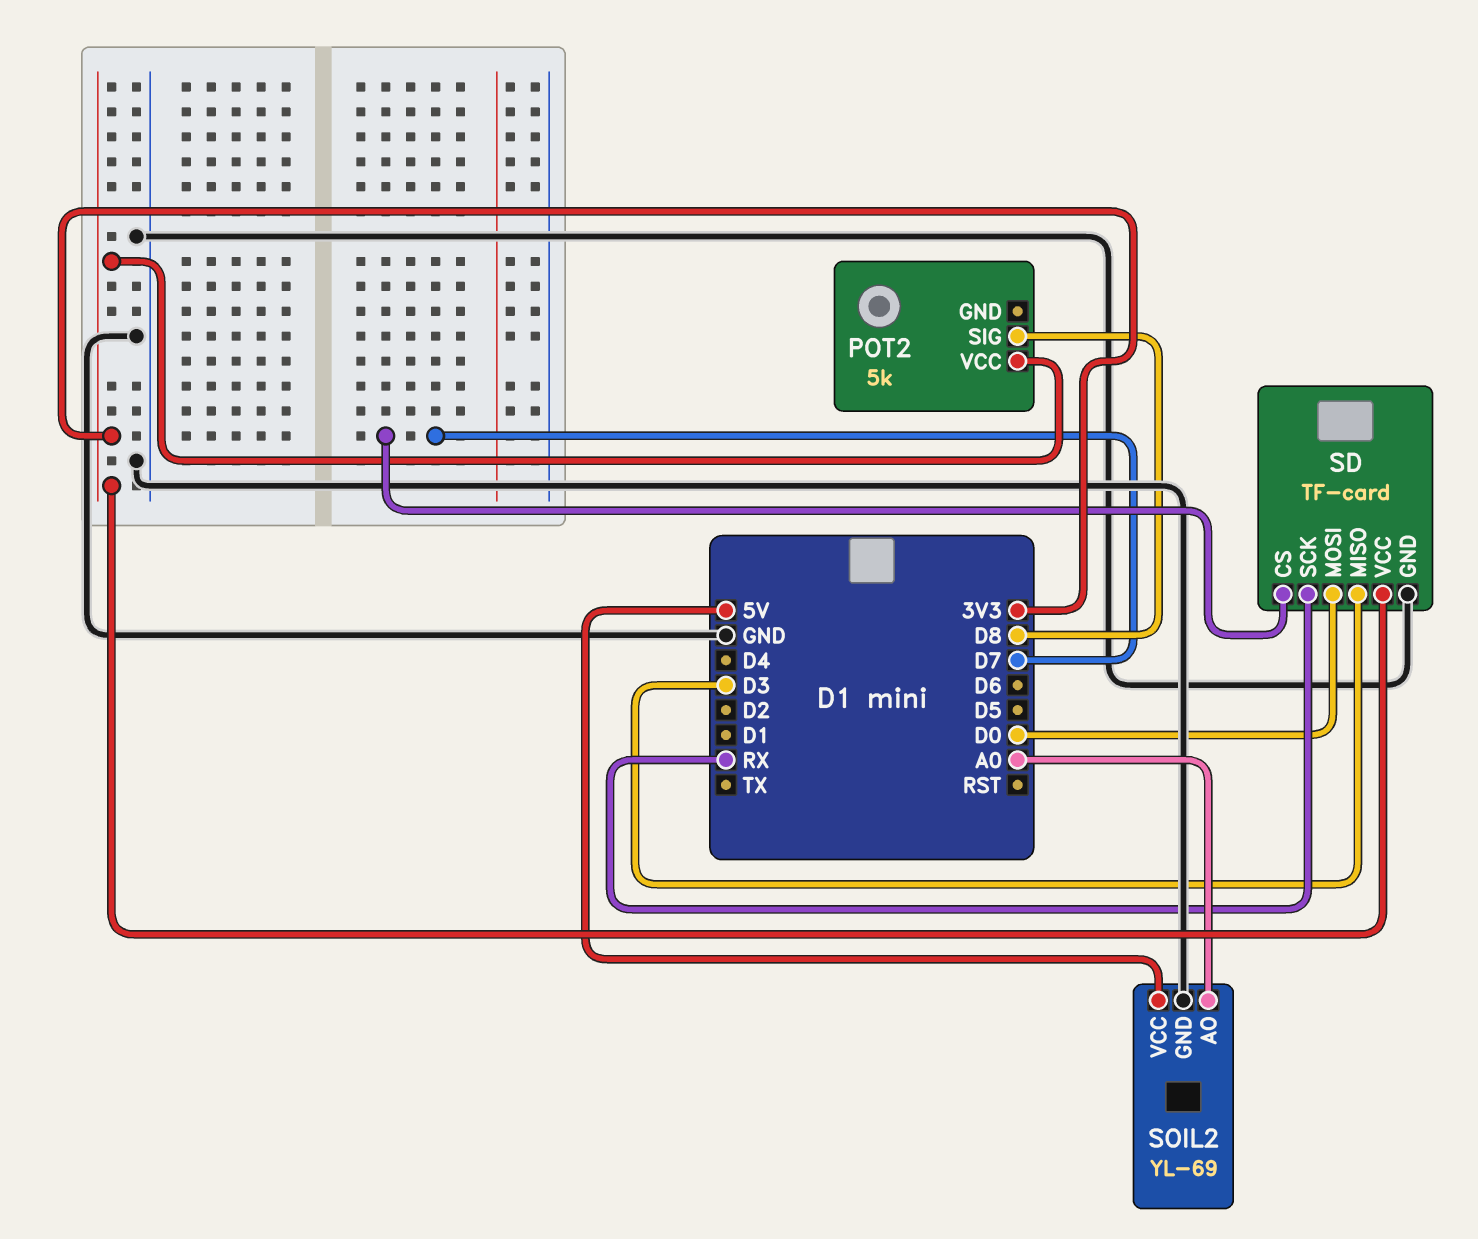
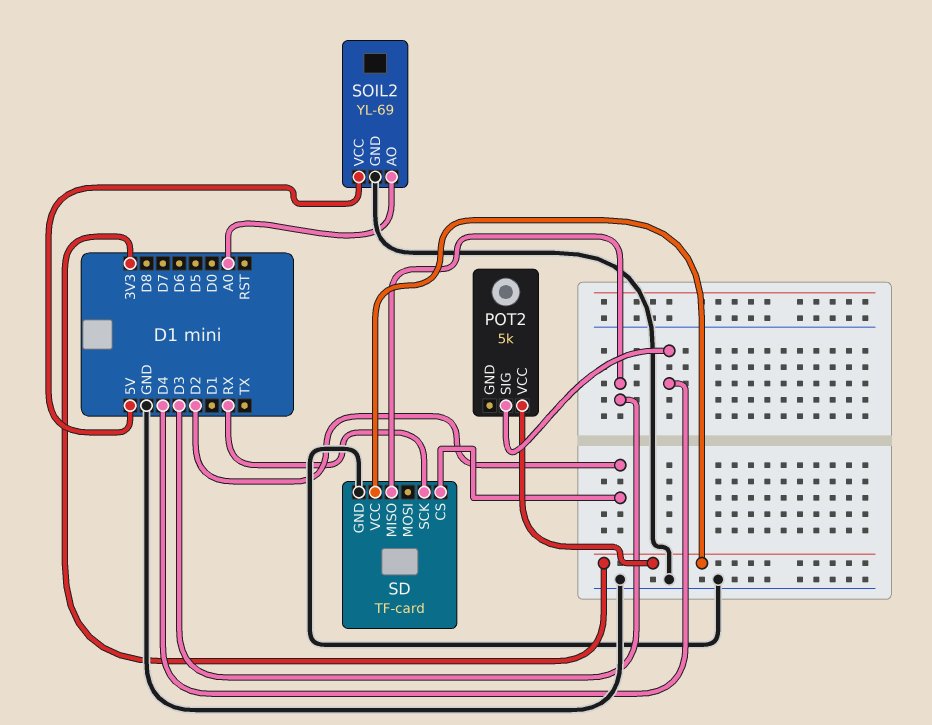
POT2 pin SIG: D8 -> D4
SD pin CS: D7 -> D2
SD pin MOSI: D0 -> none

